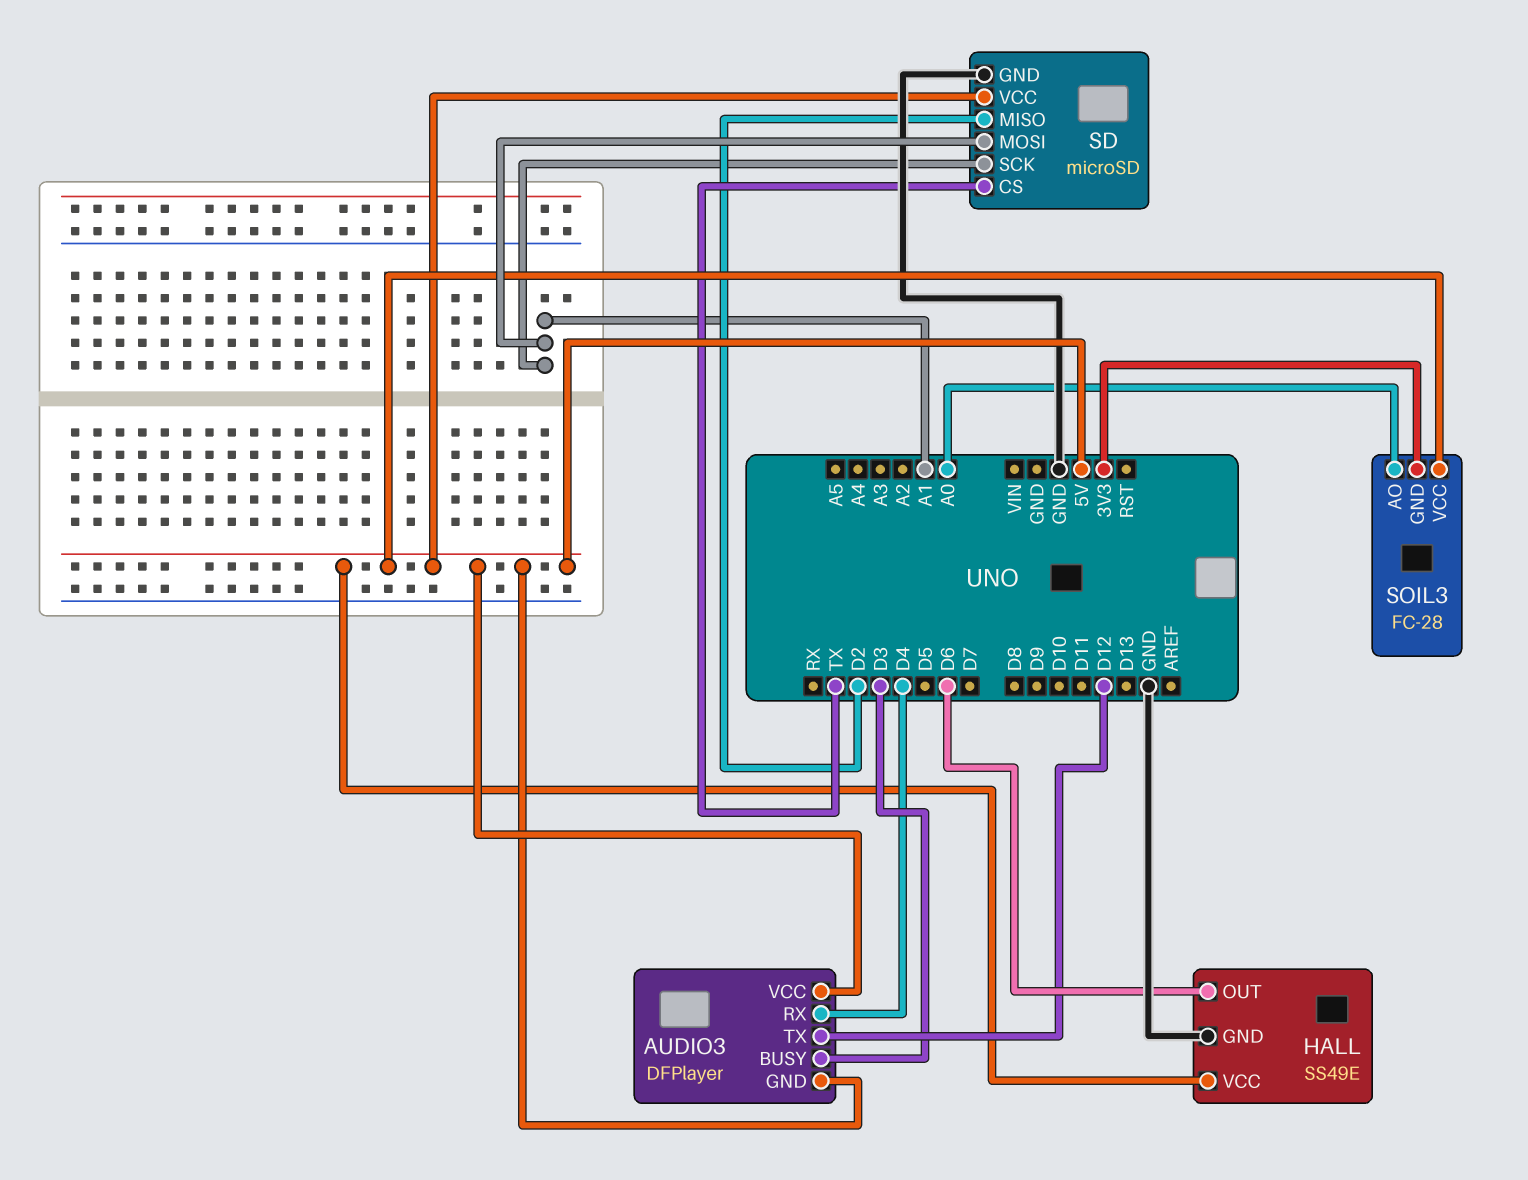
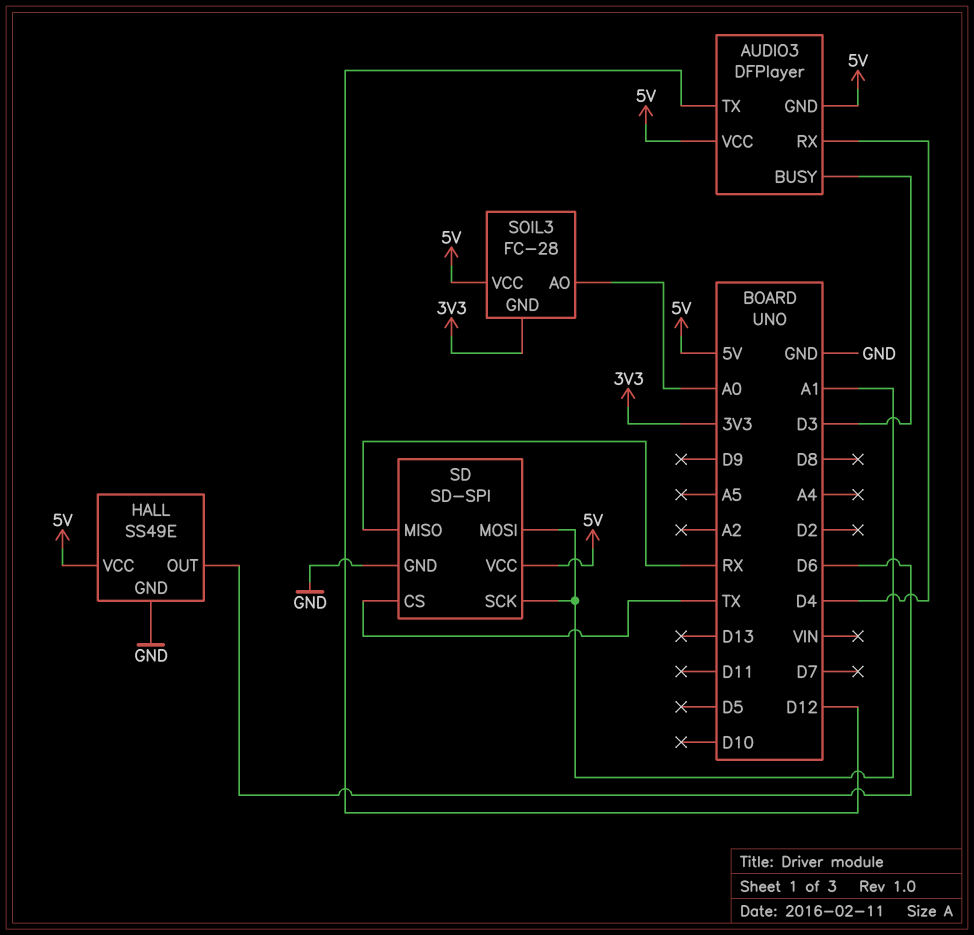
SD: microSD -> SD-SPI
SD pin MISO: D2 -> RX

